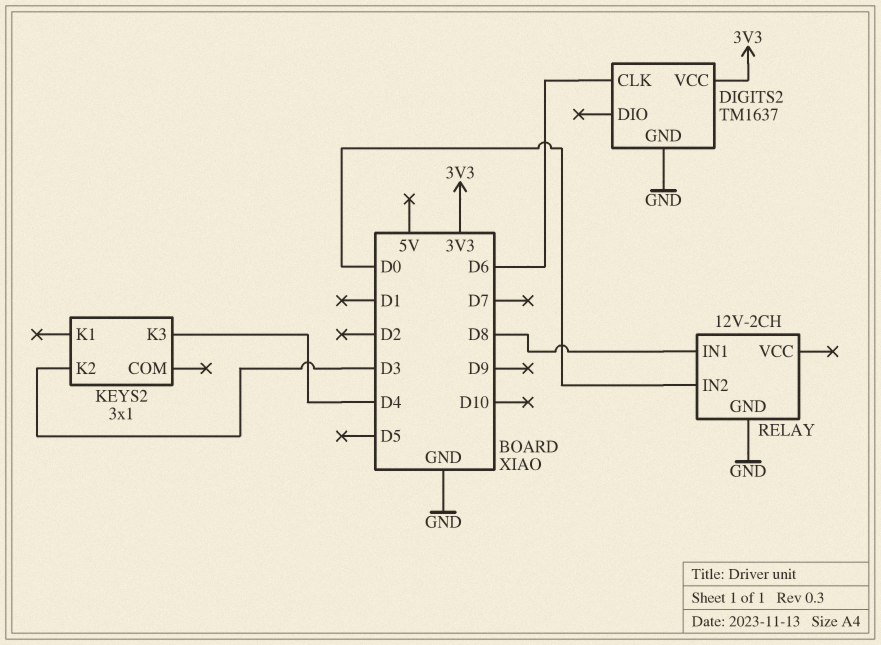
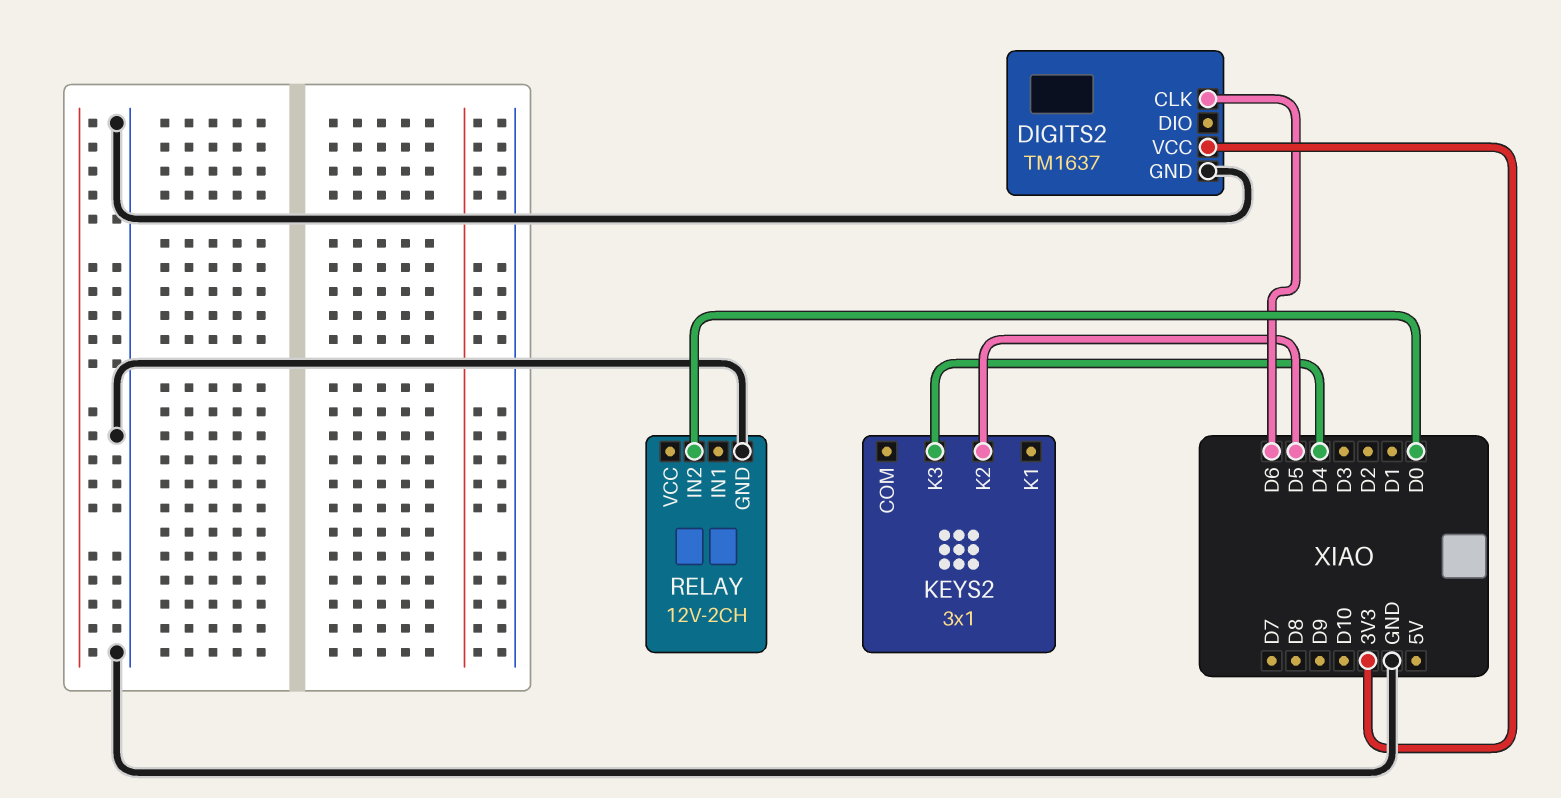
KEYS2 pin K2: D3 -> D5
RELAY pin IN1: D8 -> none

